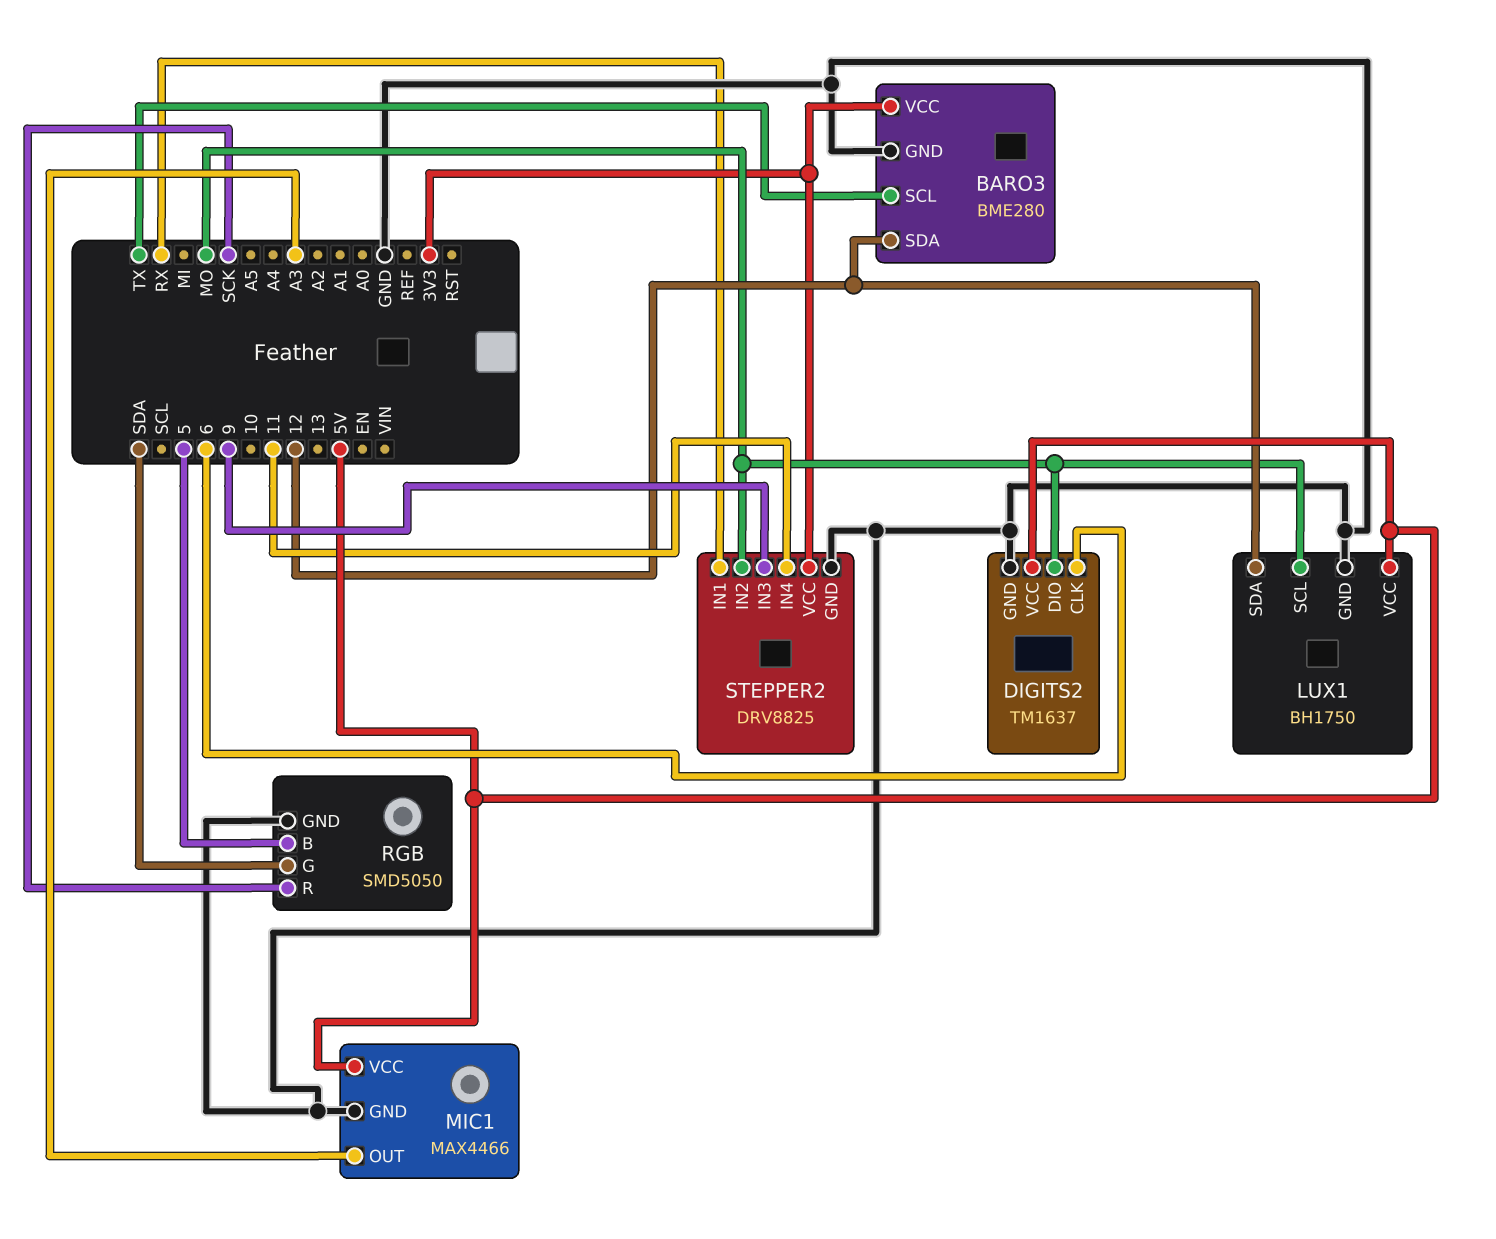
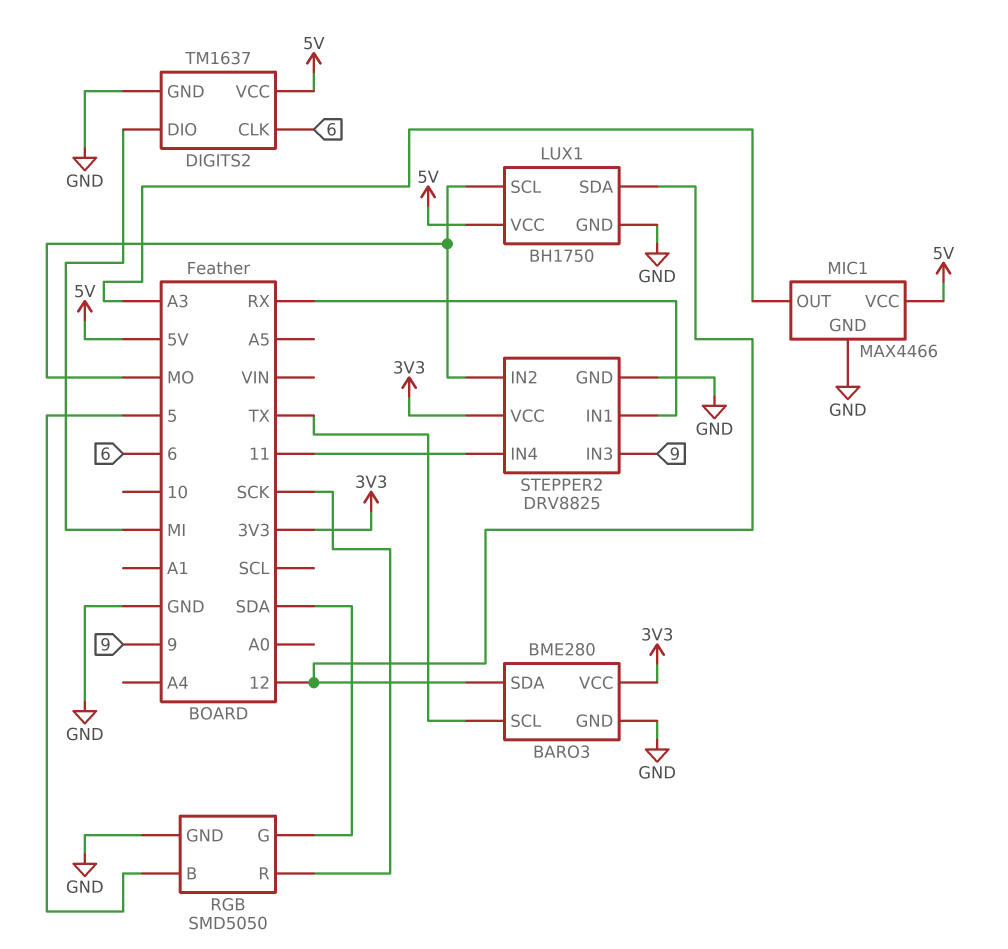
DIGITS2 pin DIO: MO -> MI

